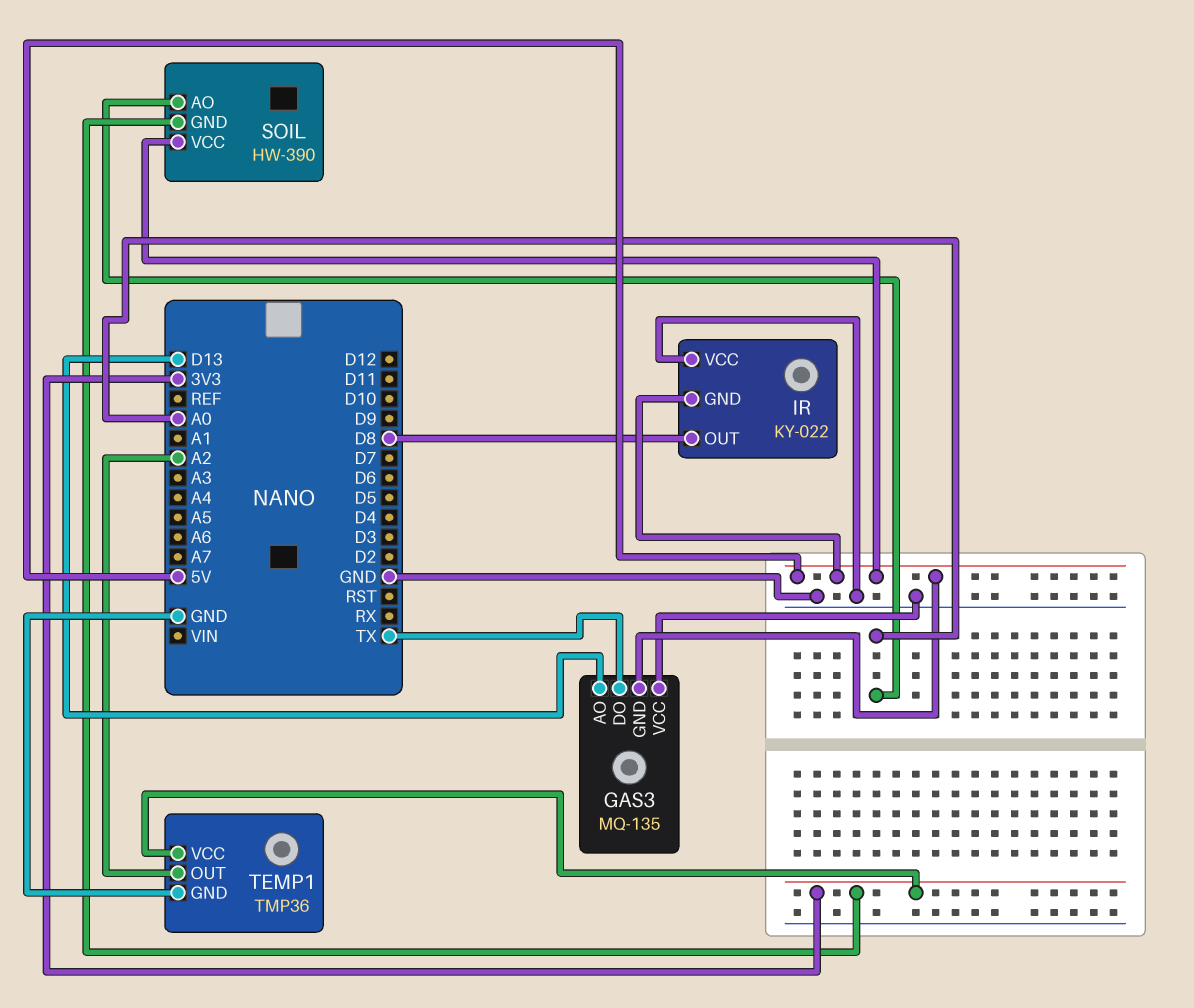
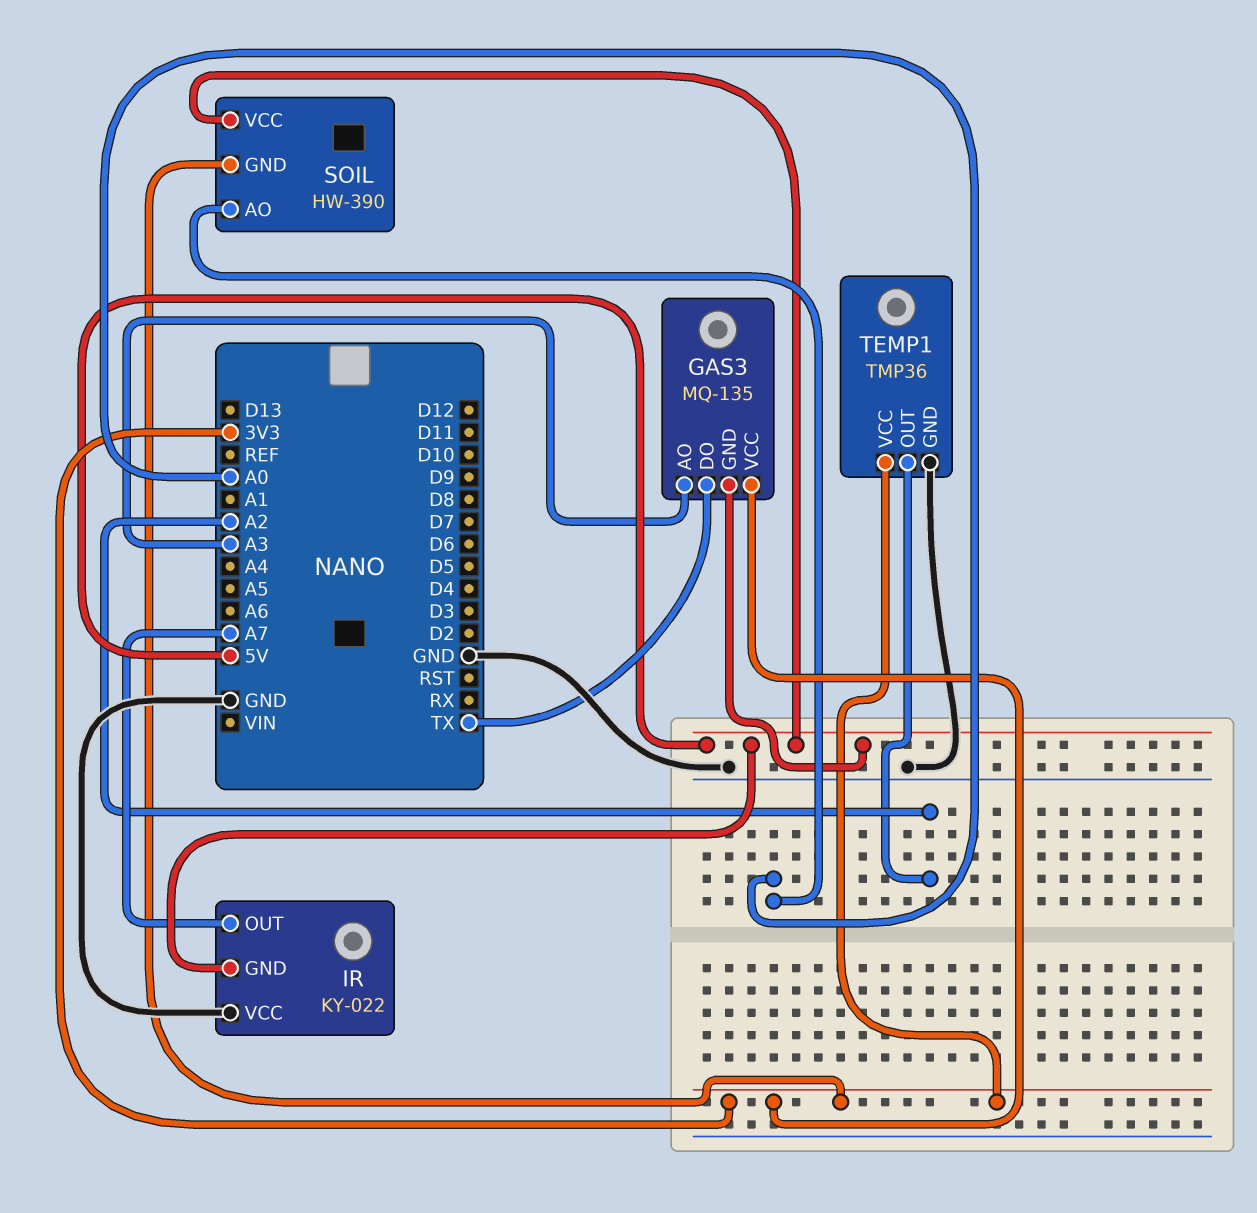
GAS3 pin AO: D13 -> A3
GAS3 pin VCC: GND -> 3V3
IR pin OUT: D8 -> A7

